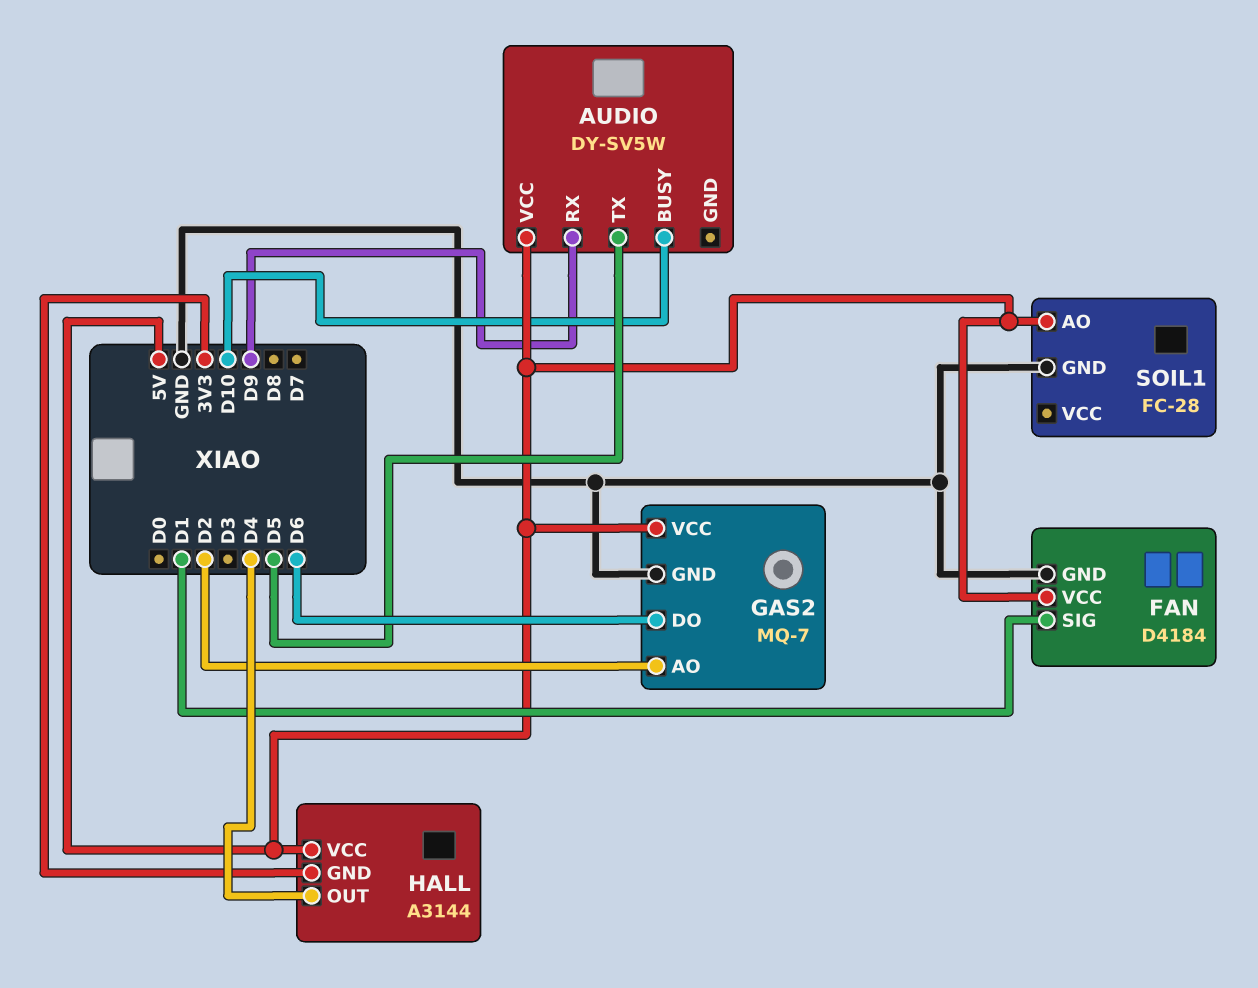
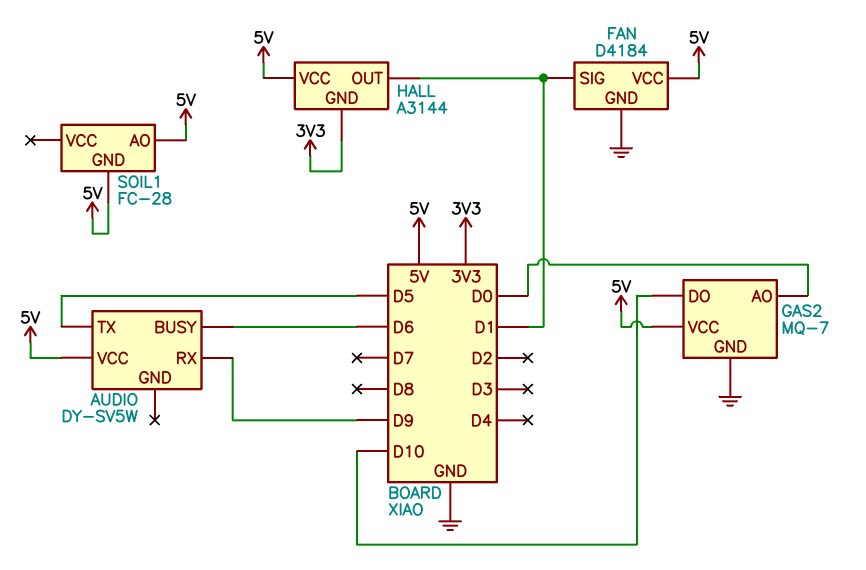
AUDIO pin BUSY: D10 -> D6
GAS2 pin AO: D2 -> D0
GAS2 pin DO: D6 -> D10
HALL pin OUT: D4 -> D1
SOIL1 pin GND: GND -> 5V

